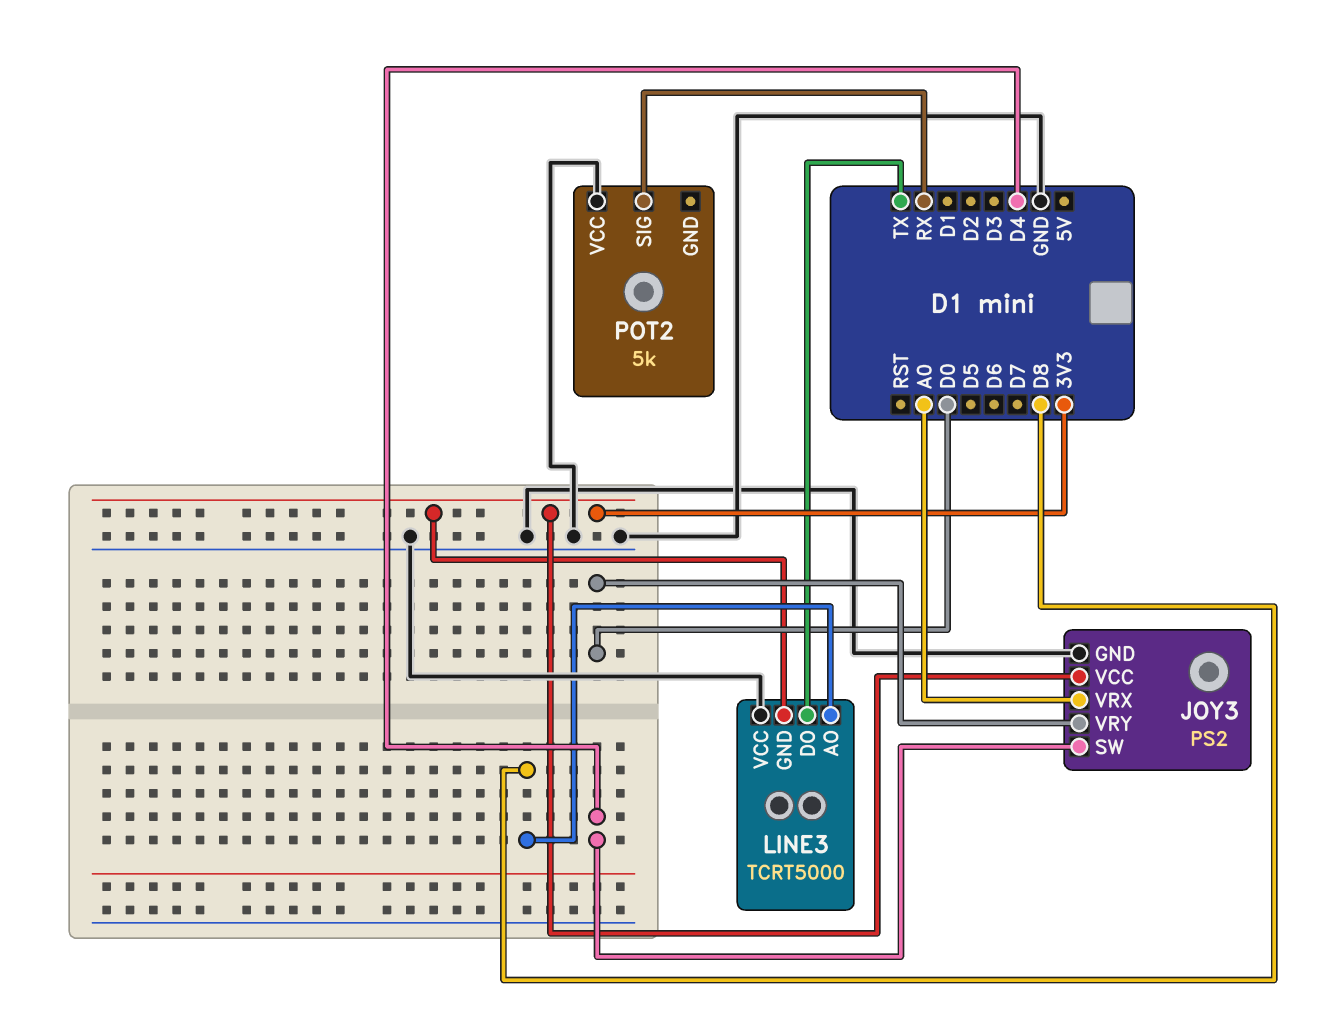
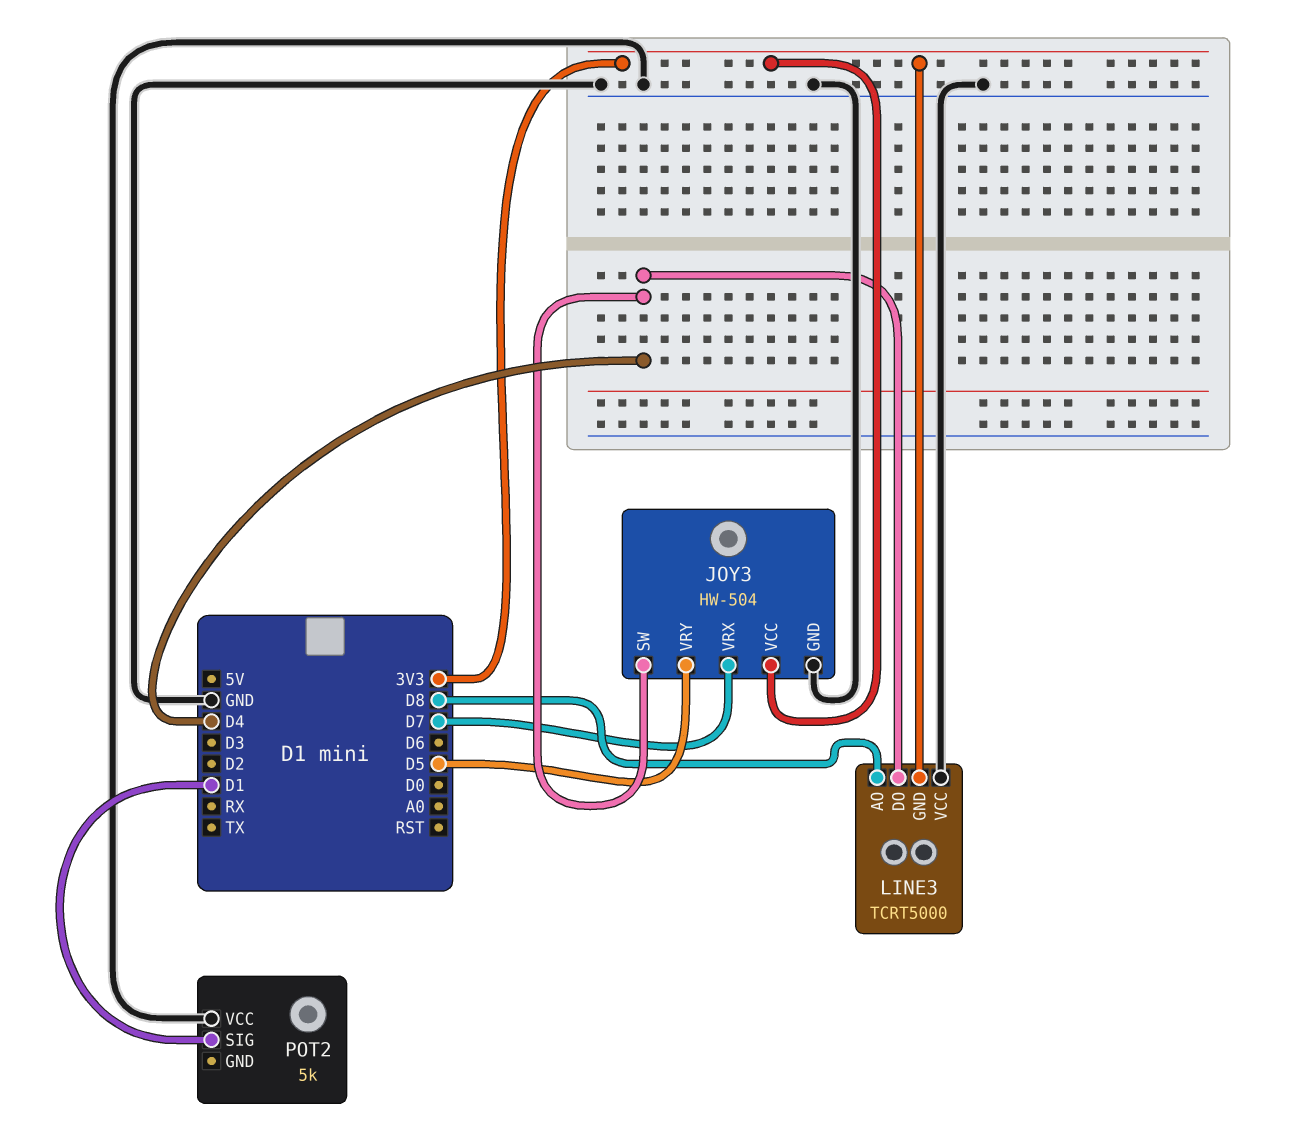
JOY3: PS2 -> HW-504
JOY3 pin VRX: A0 -> D7
JOY3 pin VRY: D0 -> D5
LINE3 pin DO: TX -> D4
POT2 pin SIG: RX -> D1

